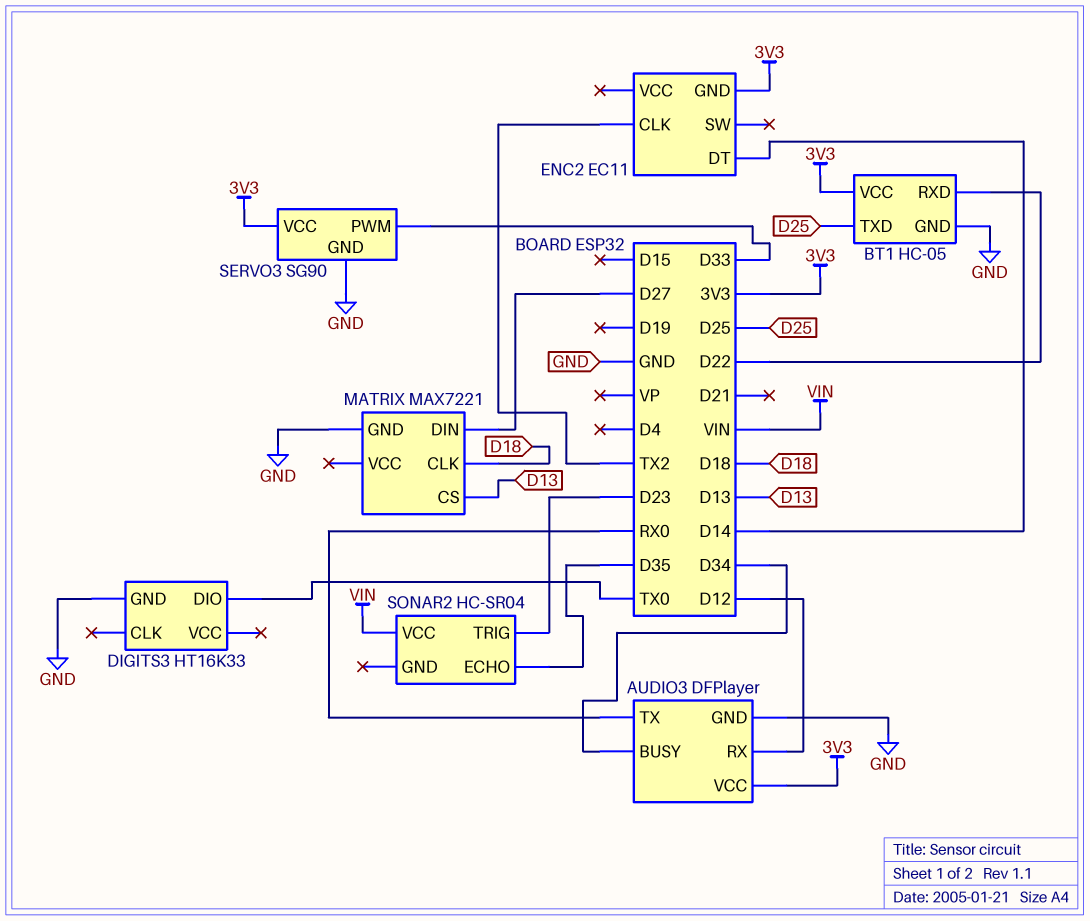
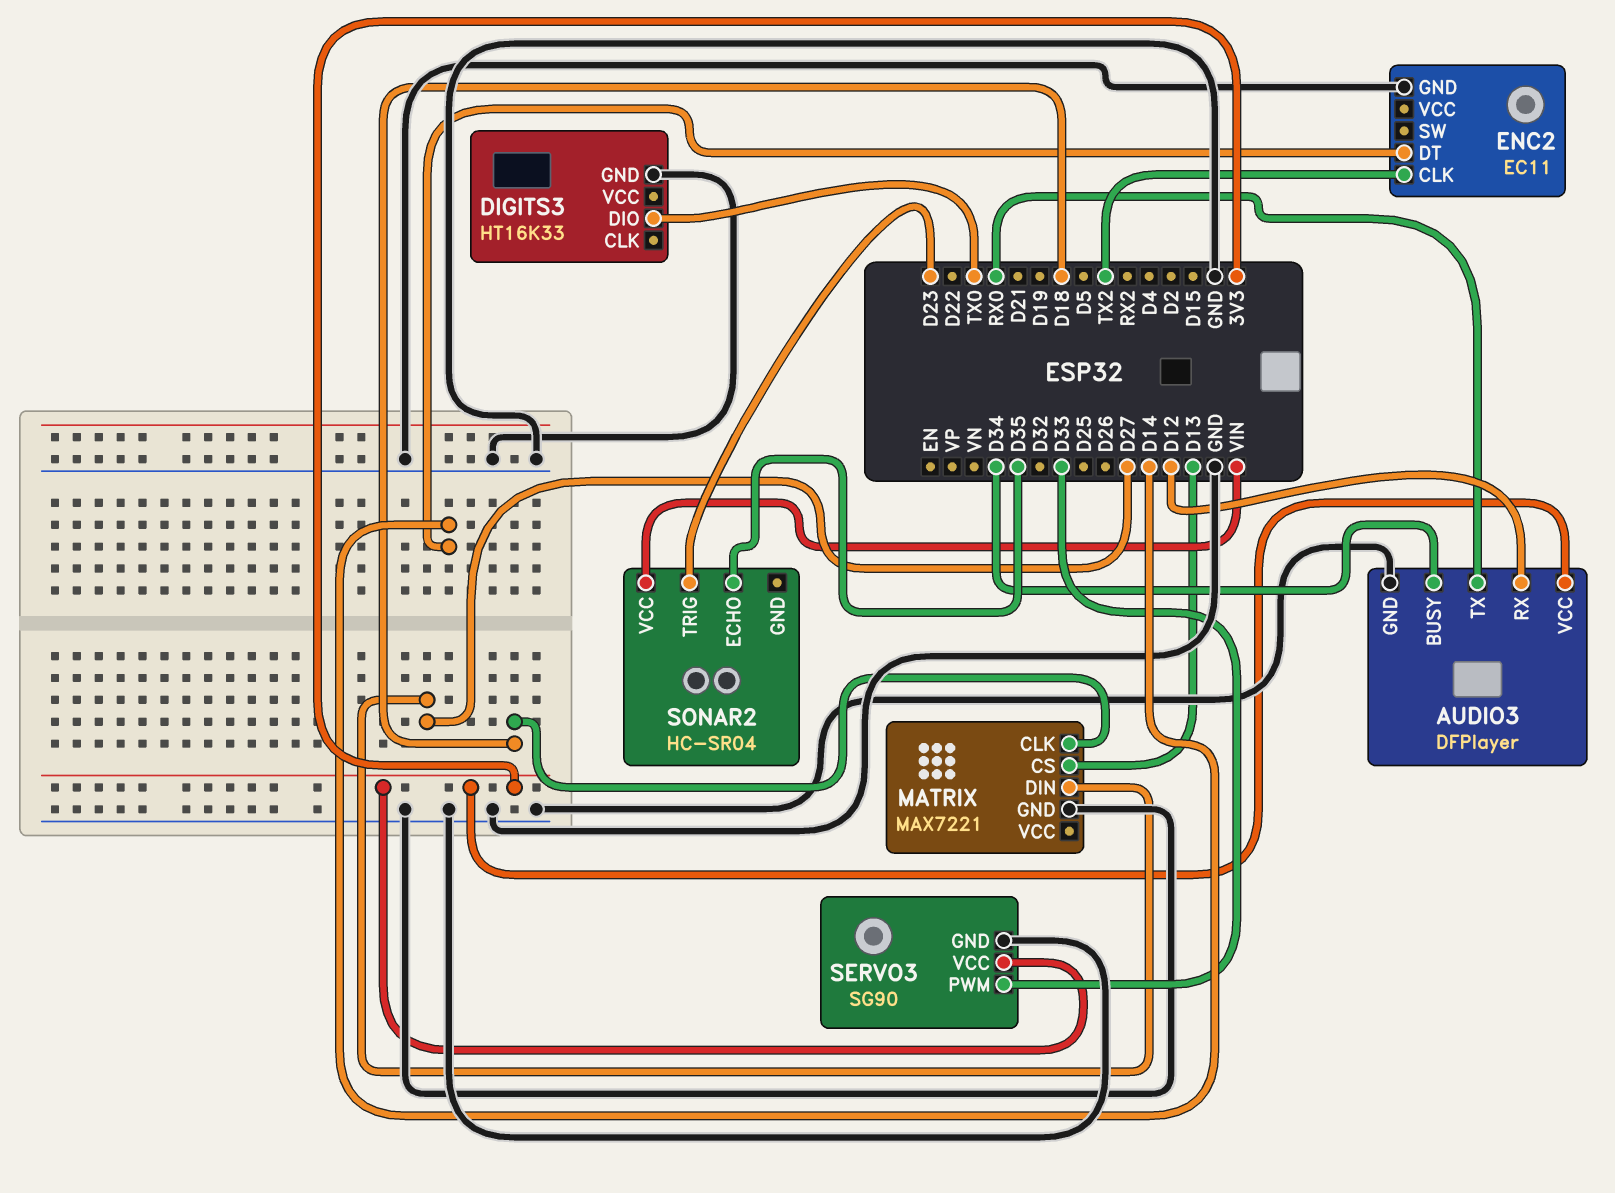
BT1: HC-05 -> none
BT1 pin GND: GND -> none
BT1 pin RXD: D22 -> none
BT1 pin TXD: D25 -> none
BT1 pin VCC: 3V3 -> none
ENC2 pin GND: 3V3 -> GND

